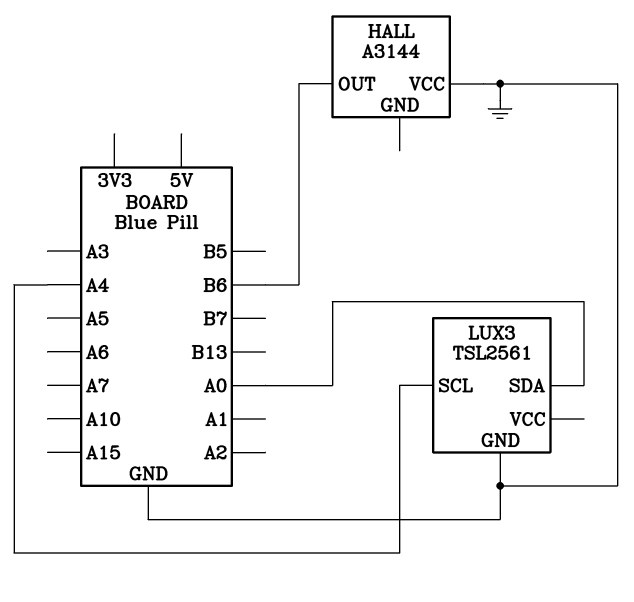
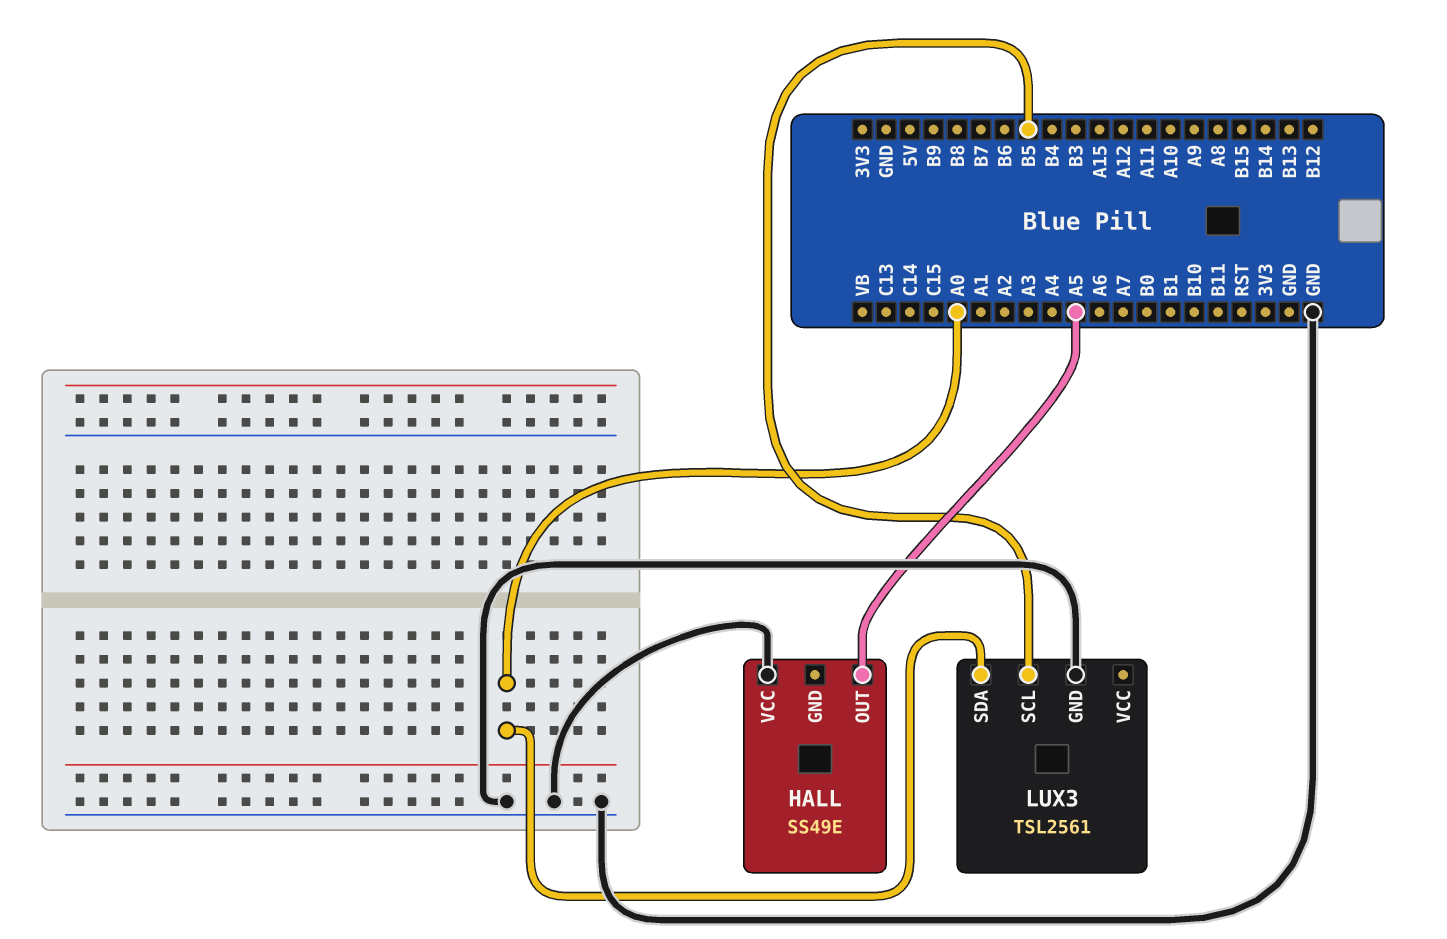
HALL: A3144 -> SS49E
HALL pin OUT: B6 -> A5
LUX3 pin SCL: A4 -> B5

